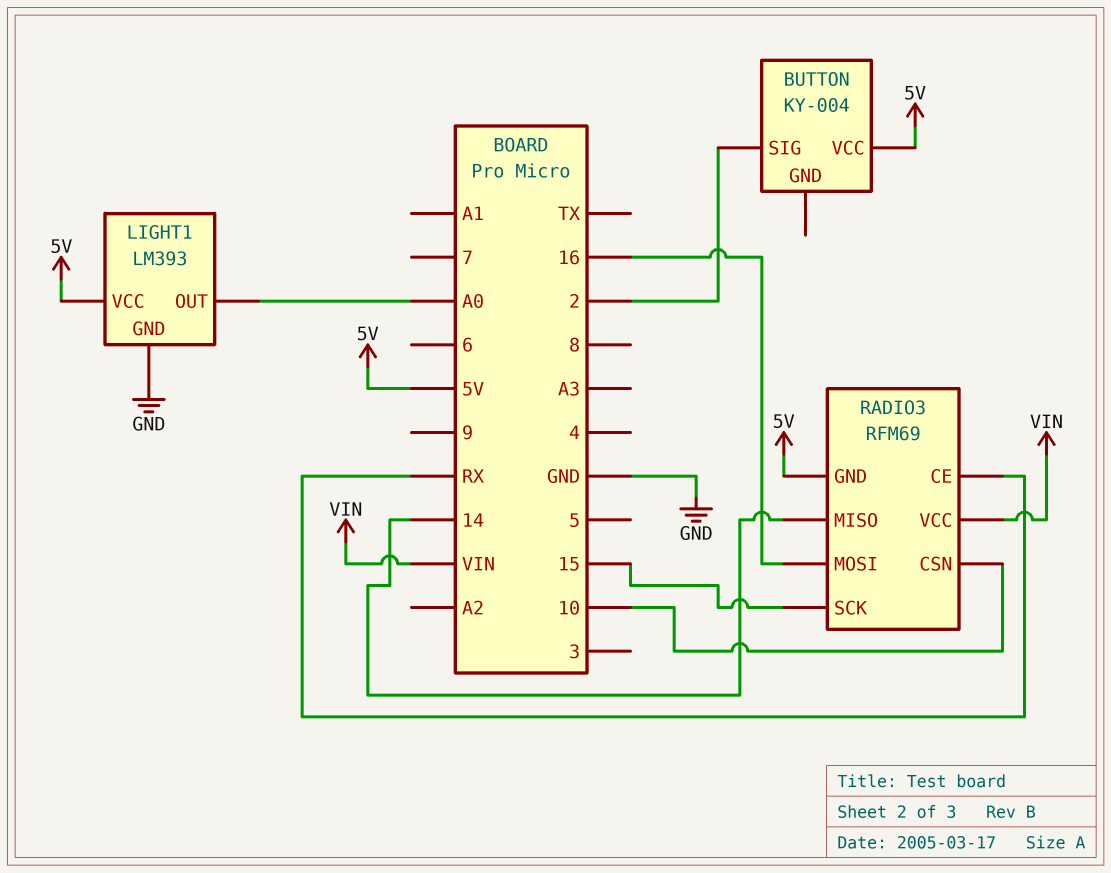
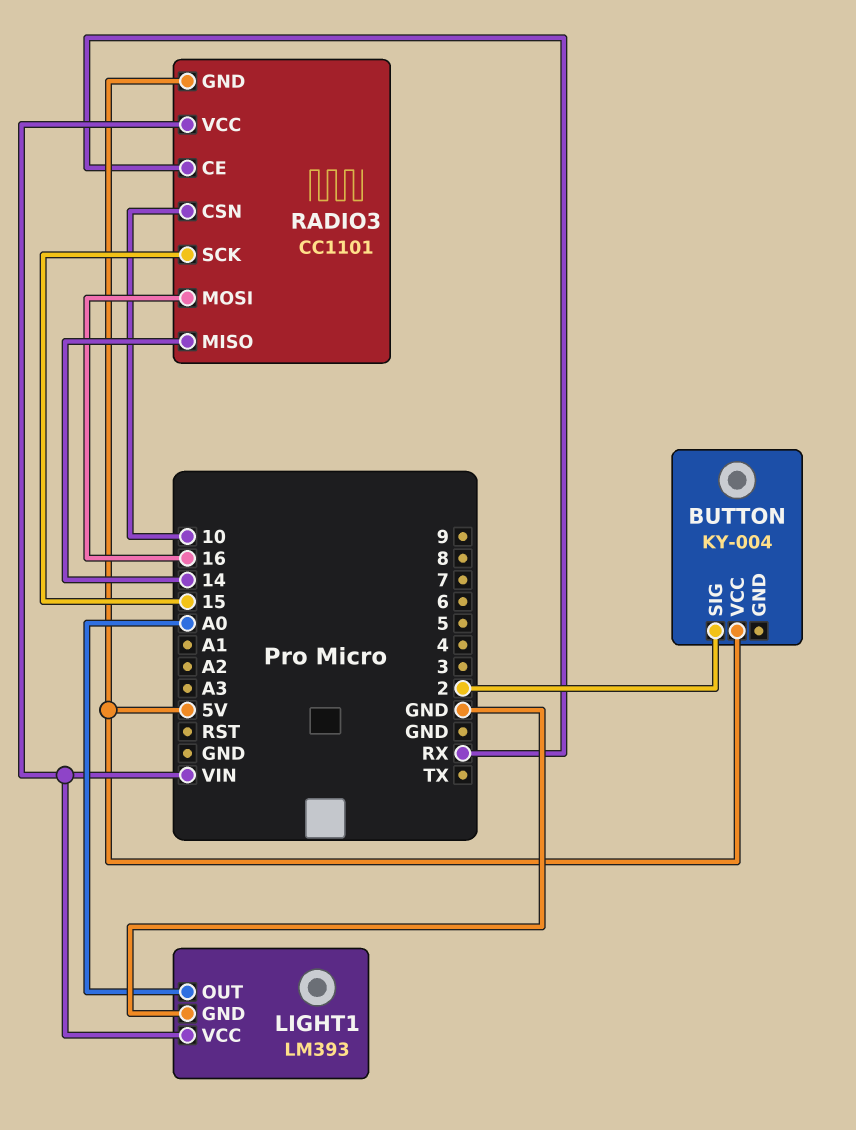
LIGHT1 pin VCC: 5V -> VIN
RADIO3: RFM69 -> CC1101

